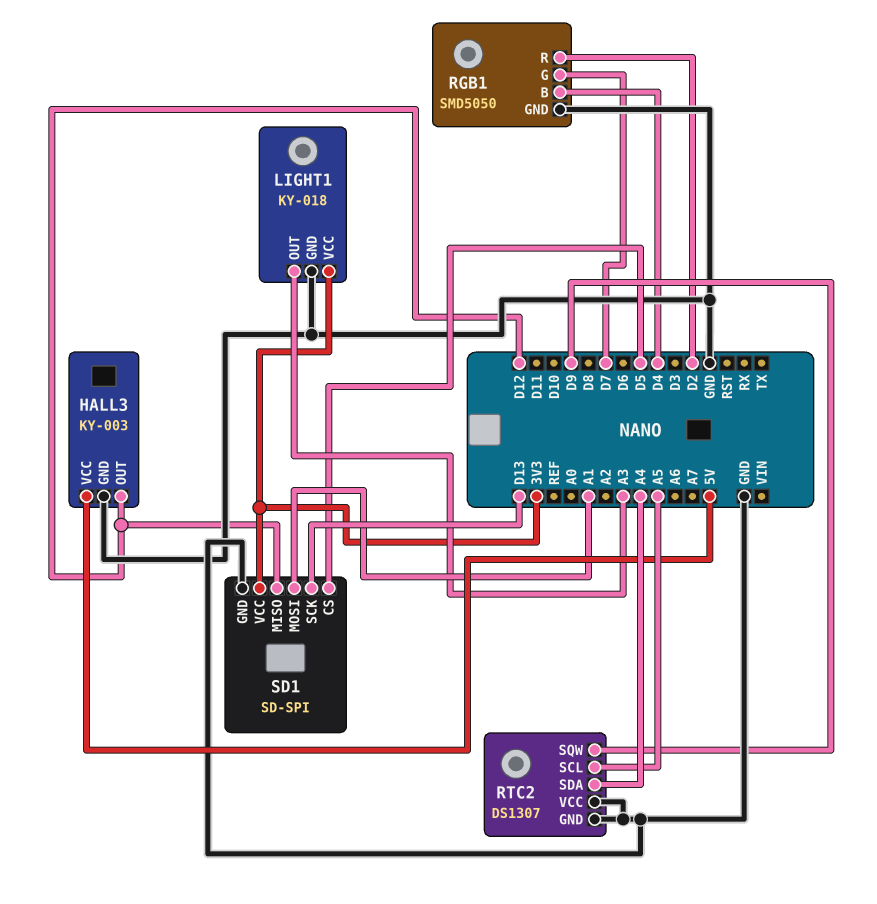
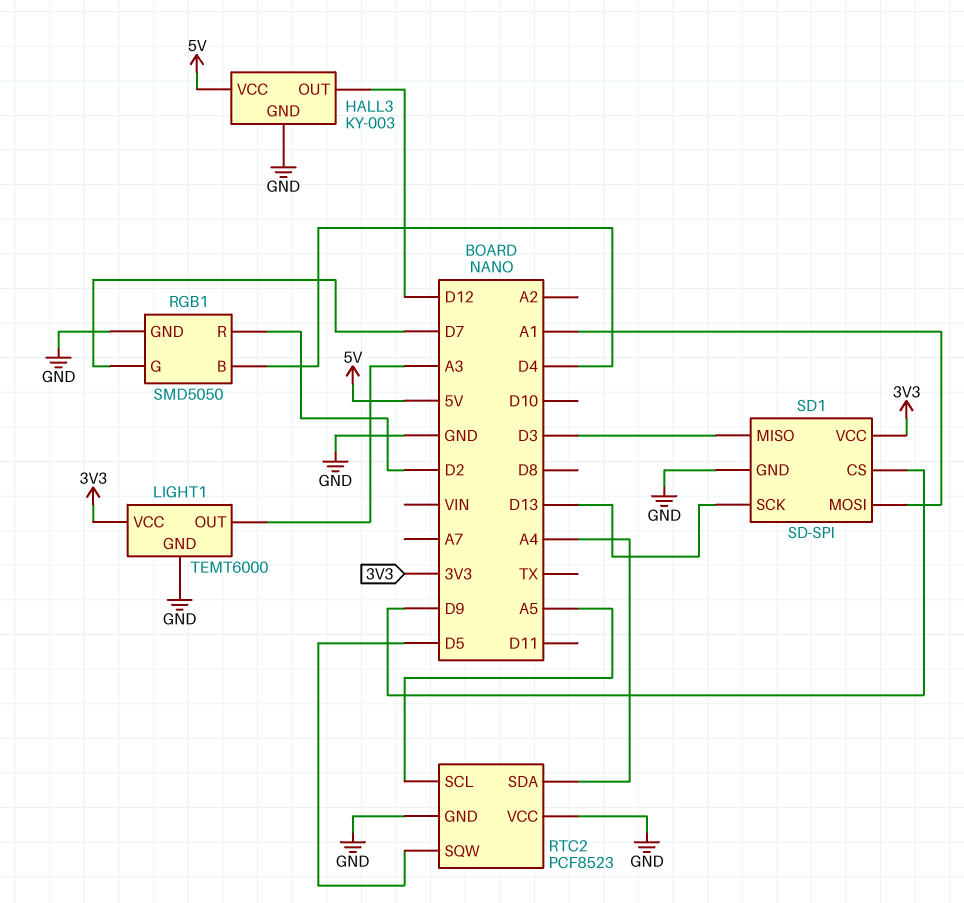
LIGHT1: KY-018 -> TEMT6000
RTC2: DS1307 -> PCF8523
RTC2 pin SQW: D9 -> D5
SD1 pin CS: D5 -> D9
SD1 pin MISO: D12 -> D3

